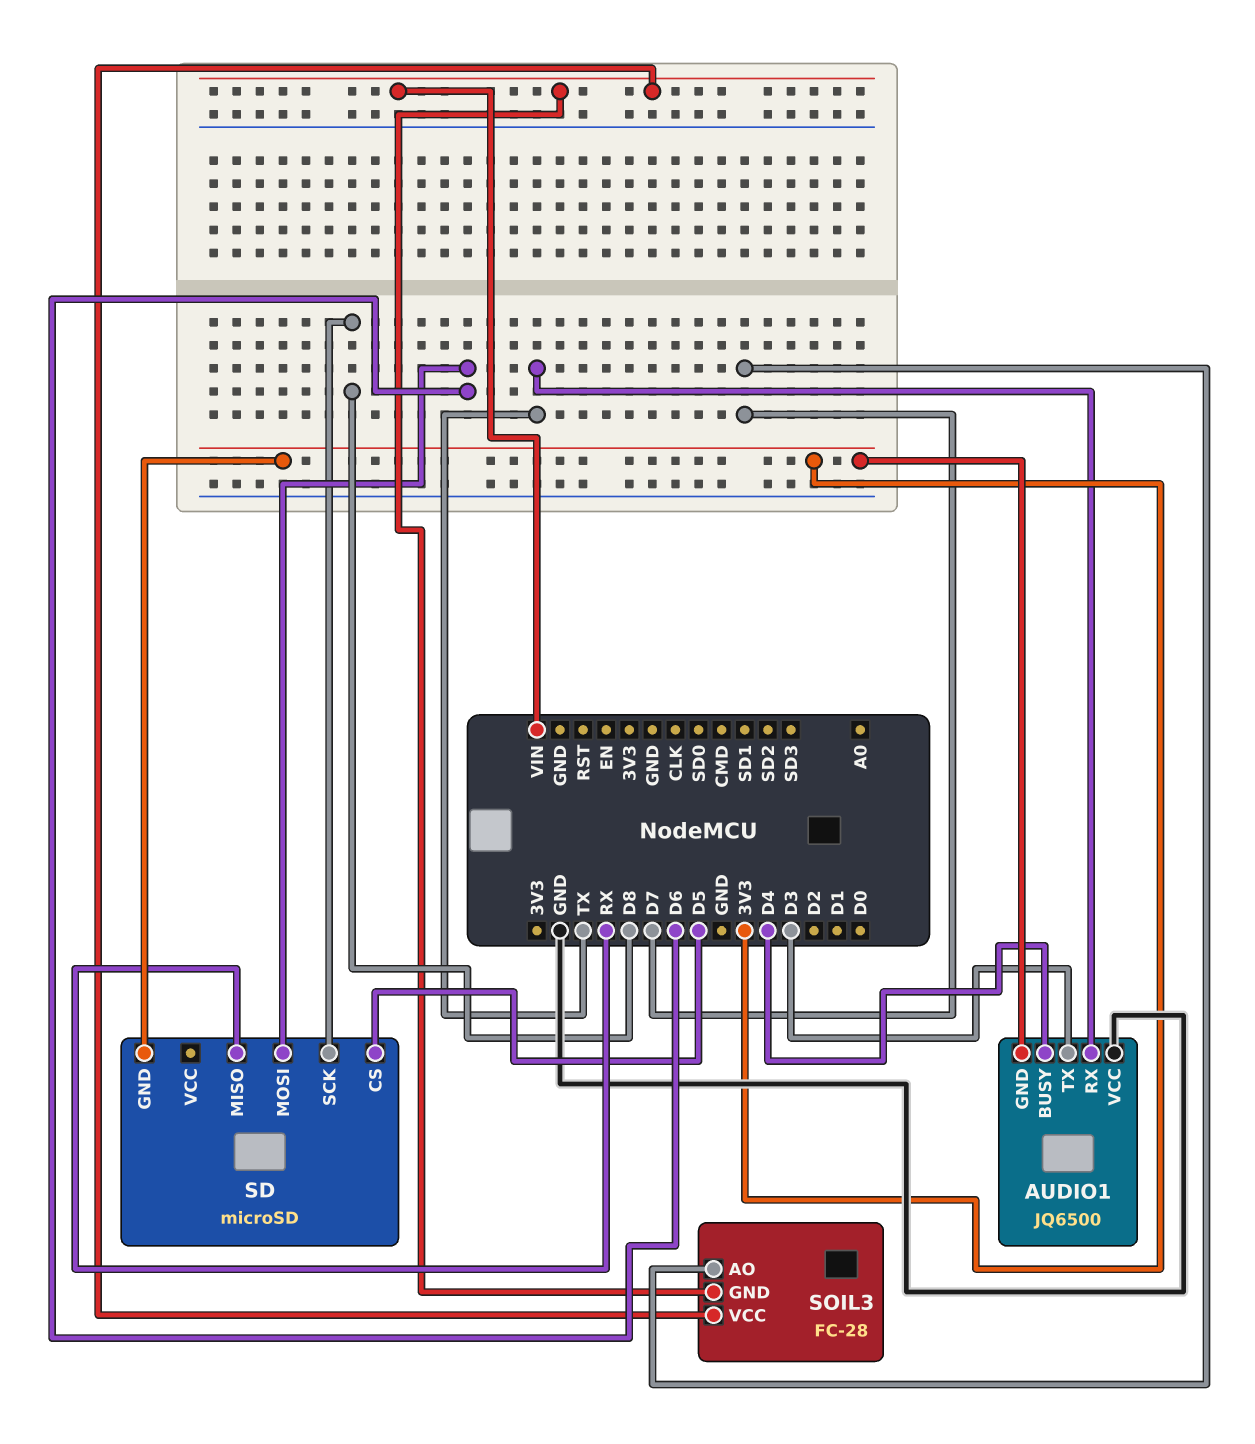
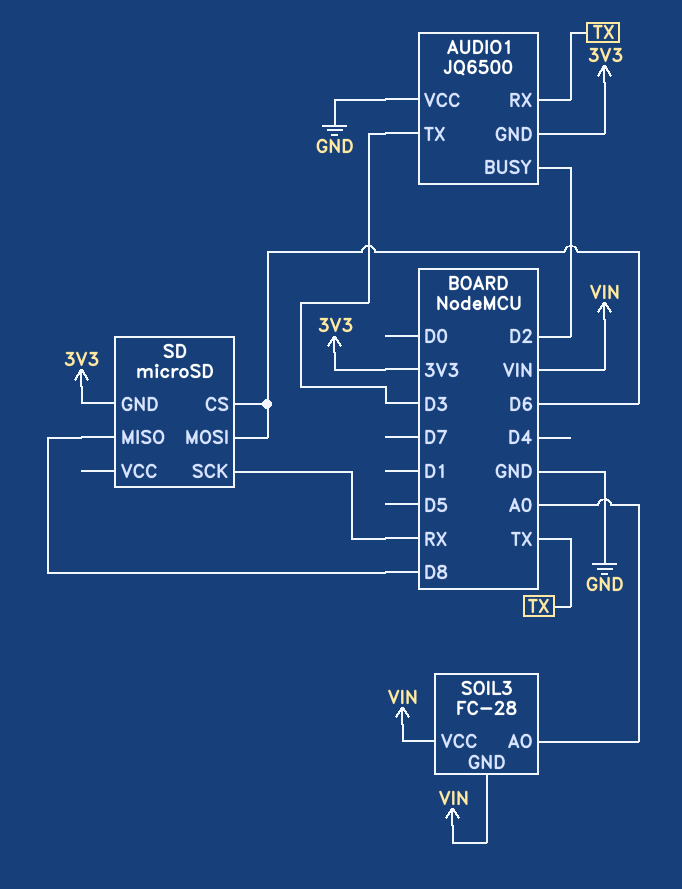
AUDIO1 pin BUSY: D4 -> D2
SD pin CS: D5 -> D6
SD pin MISO: RX -> D8
SD pin SCK: D8 -> RX
SOIL3 pin AO: D7 -> A0

